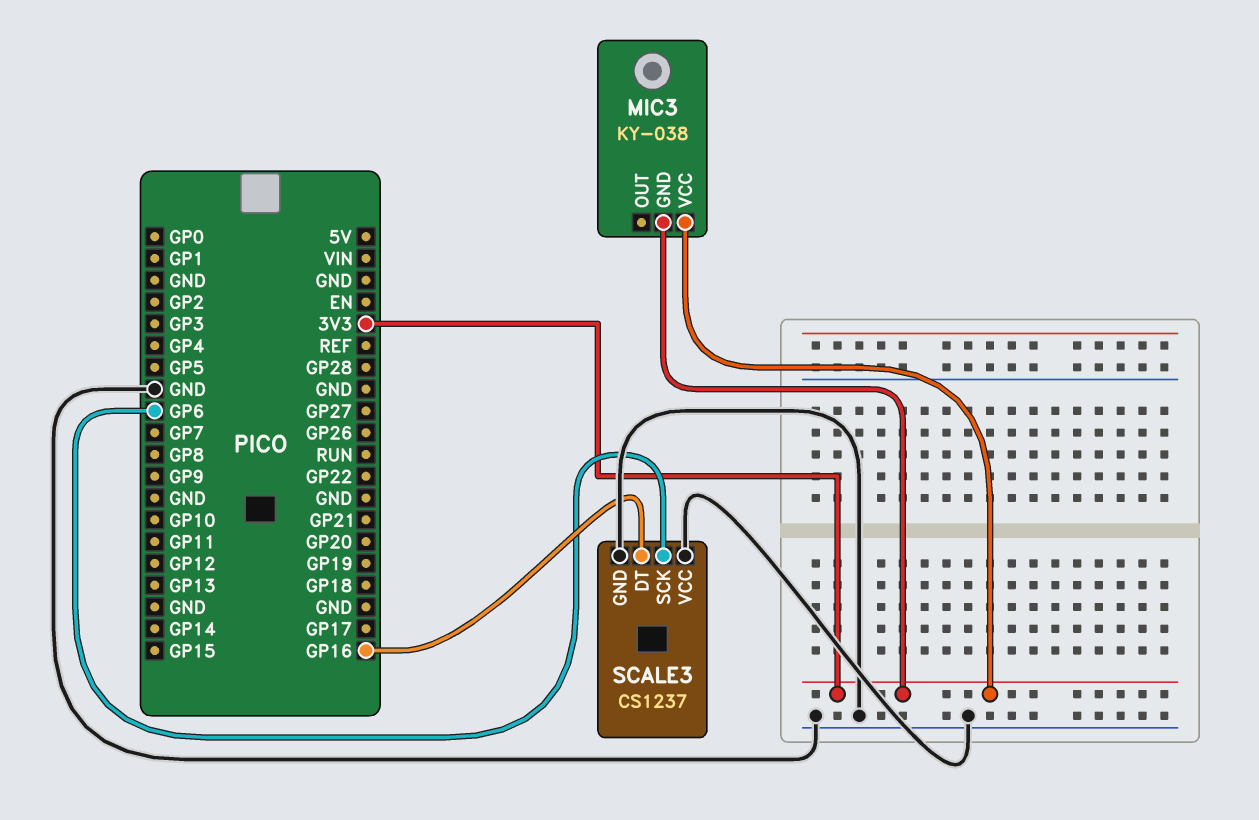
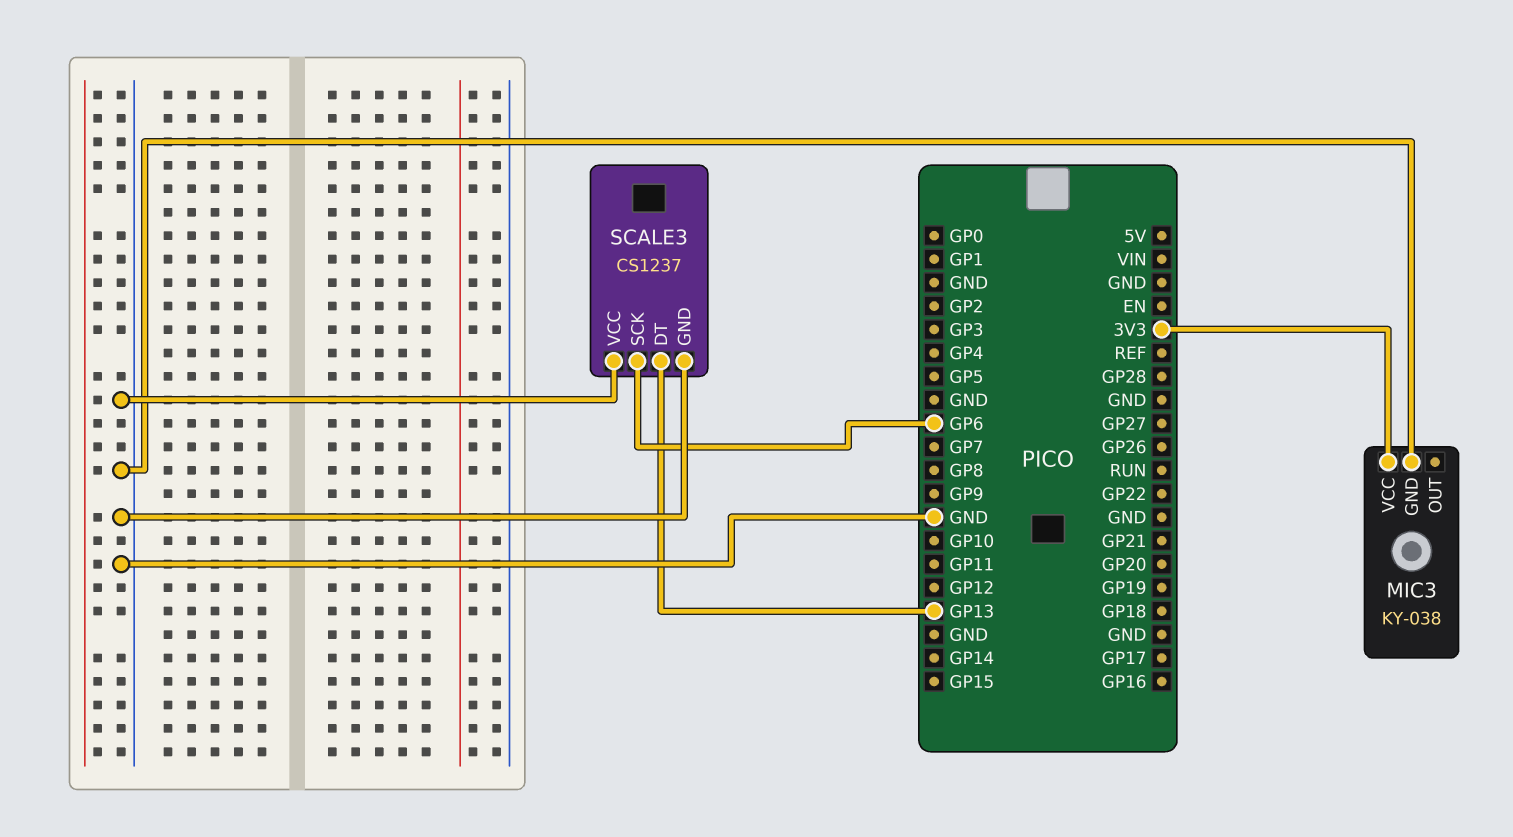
MIC3 pin GND: 3V3 -> GND
SCALE3 pin DT: GP16 -> GP13

